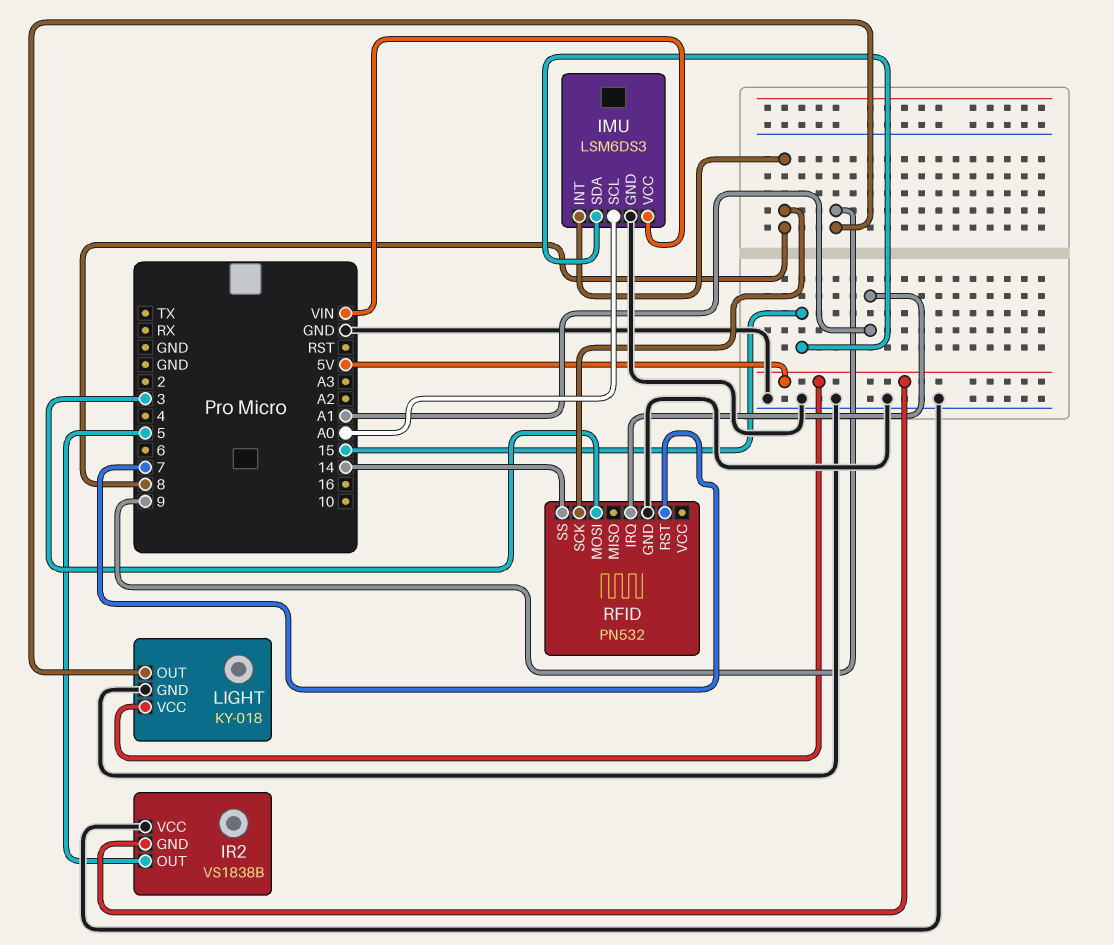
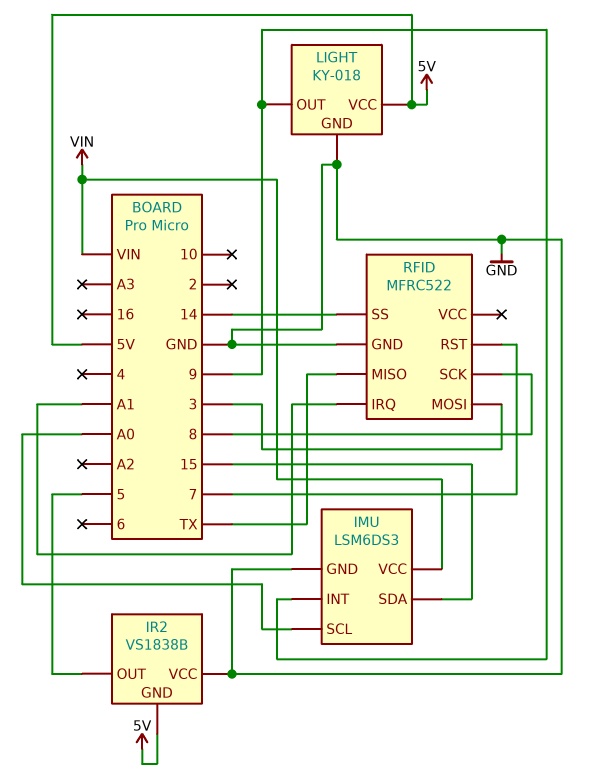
IMU pin INT: 8 -> 9
RFID: PN532 -> MFRC522
RFID pin MISO: none -> TX

